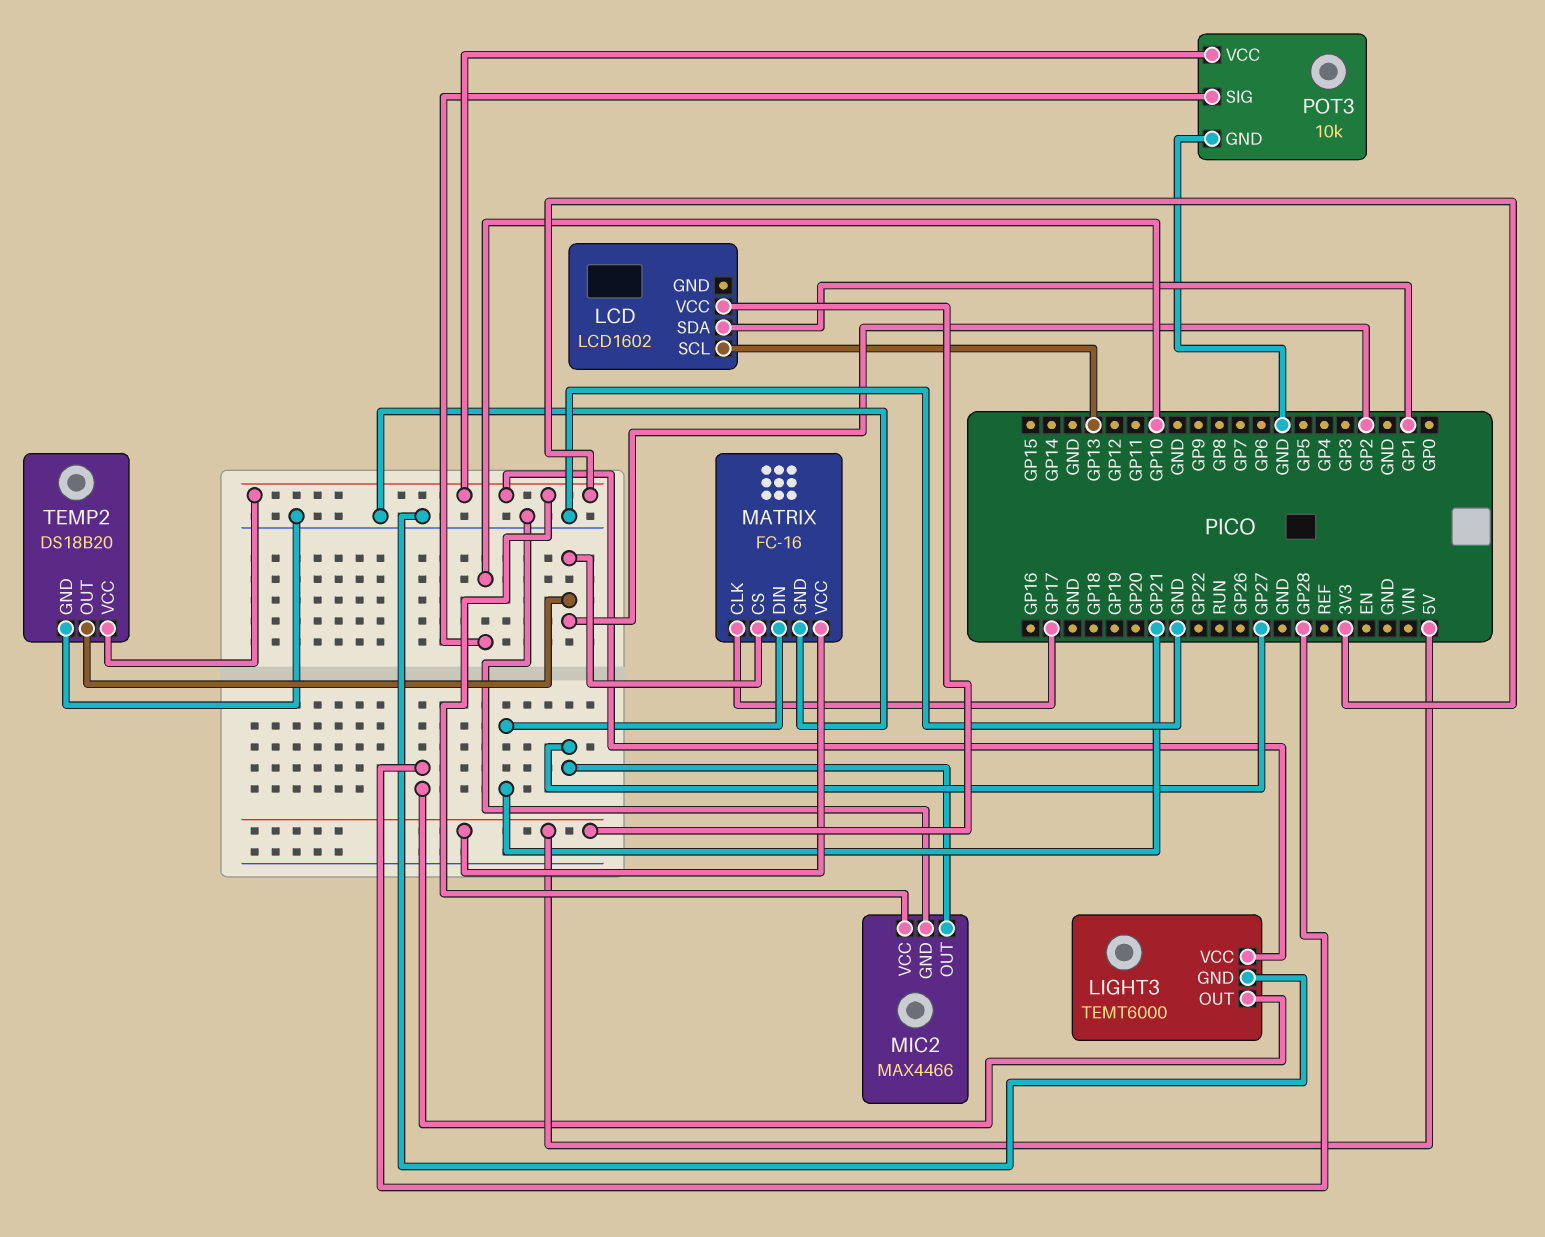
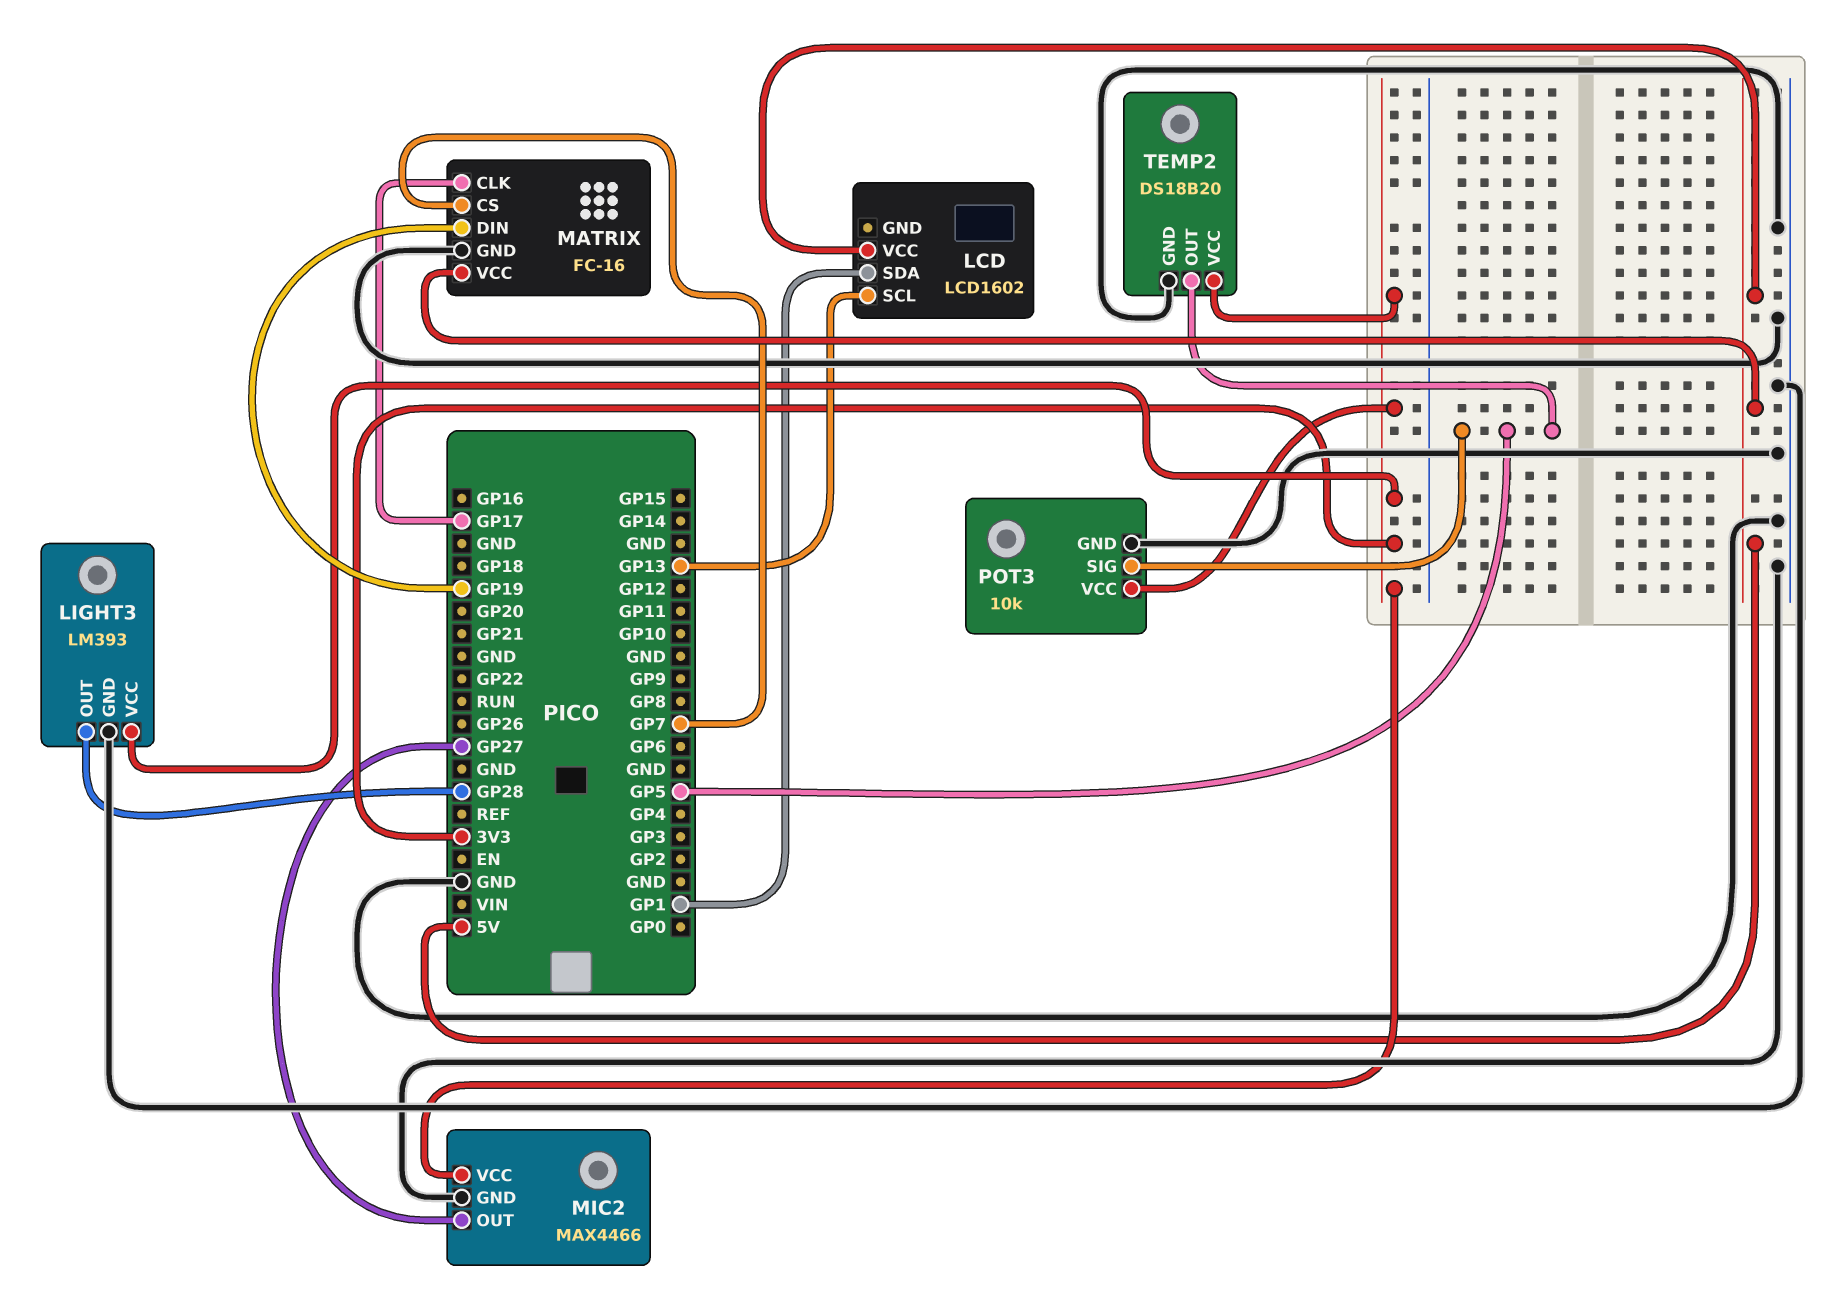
LIGHT3: TEMT6000 -> LM393
MATRIX pin CS: GP2 -> GP7
MATRIX pin DIN: GP21 -> GP19
POT3 pin SIG: GP10 -> GP5
TEMP2 pin OUT: GP2 -> GP5

